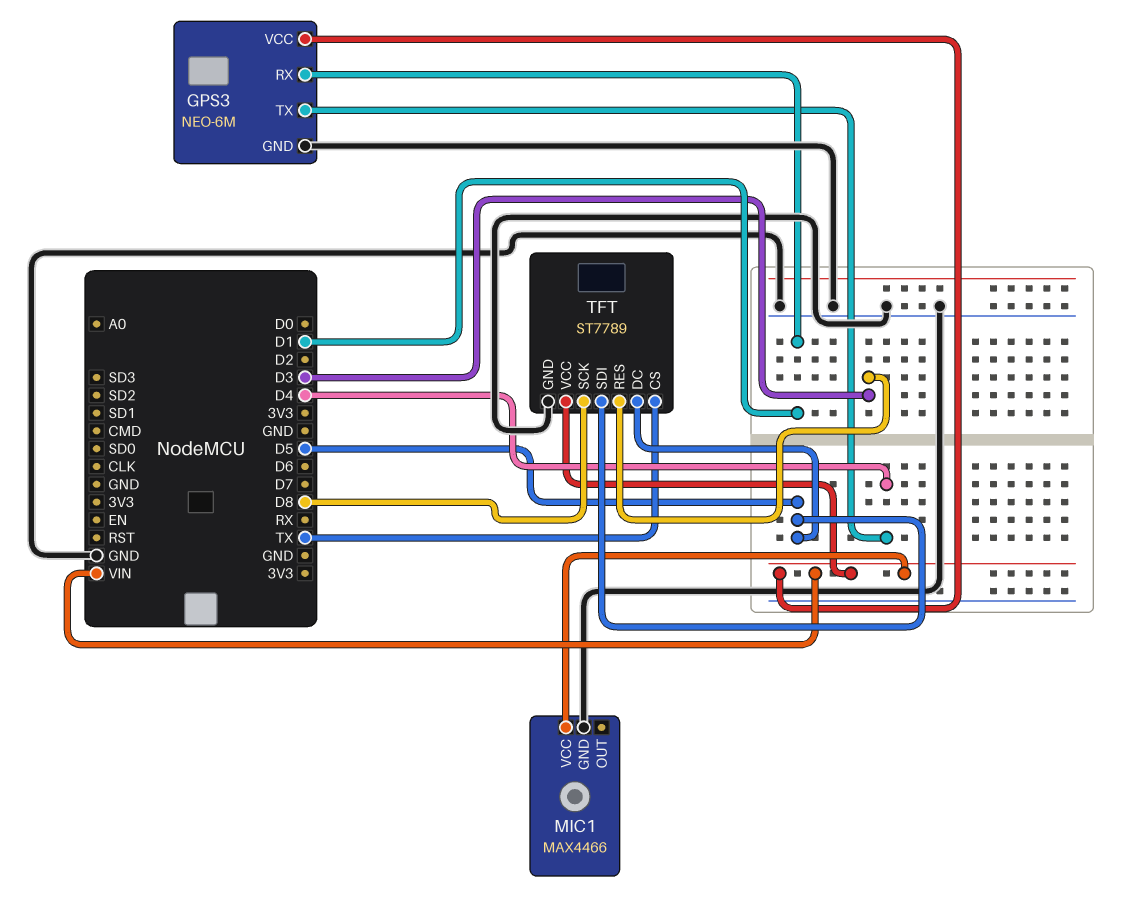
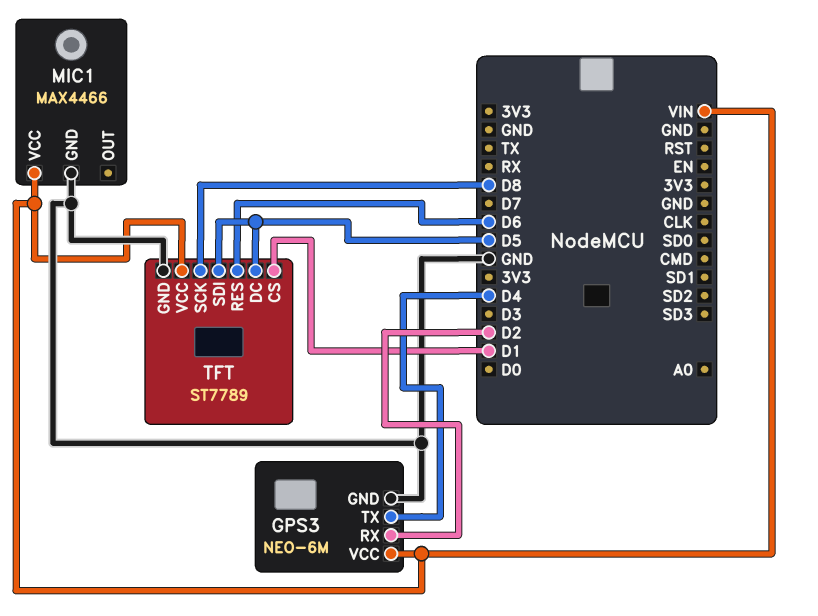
GPS3 pin RX: D1 -> D2
TFT pin CS: TX -> D1
TFT pin RES: D3 -> D6

